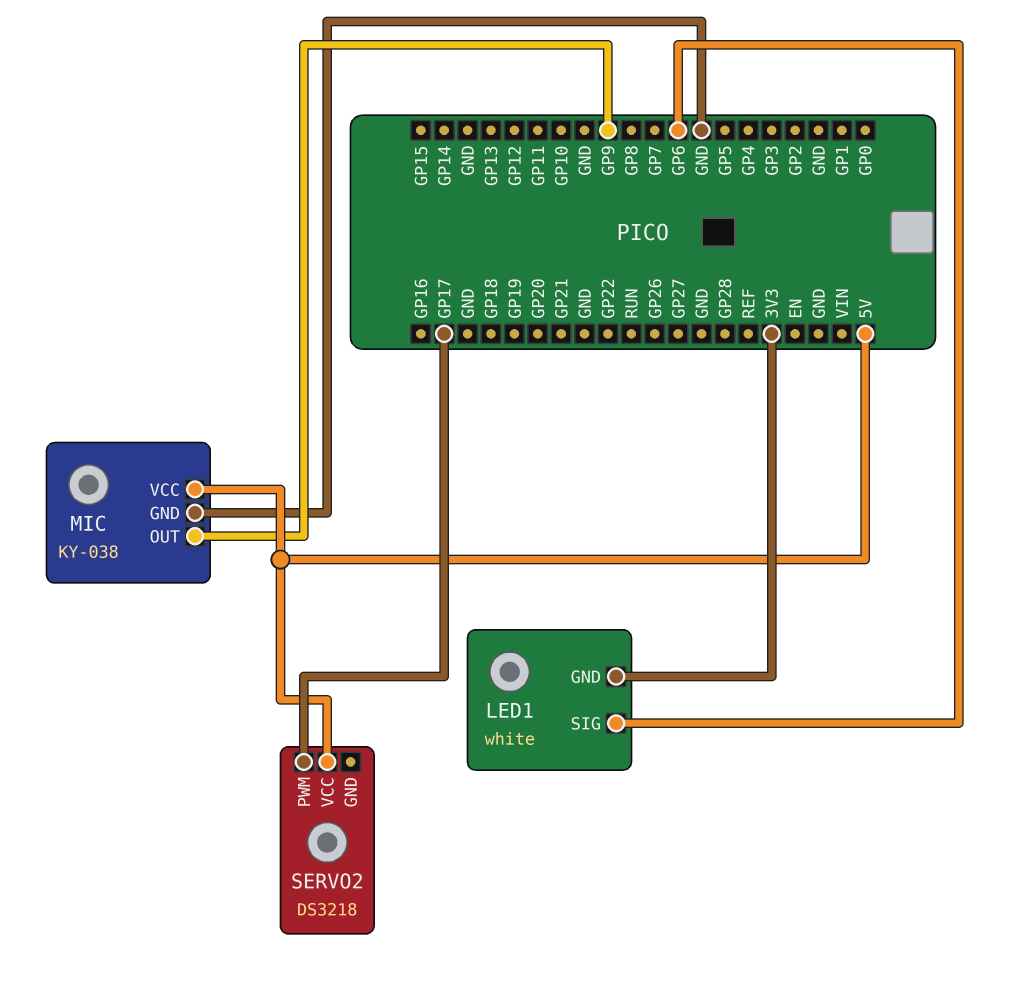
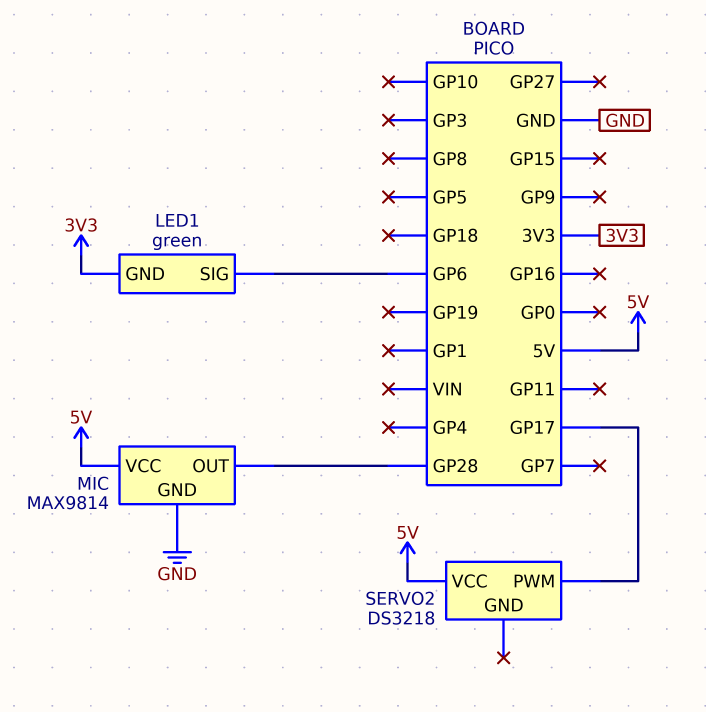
LED1: white -> green
MIC: KY-038 -> MAX9814
MIC pin OUT: GP9 -> GP28

